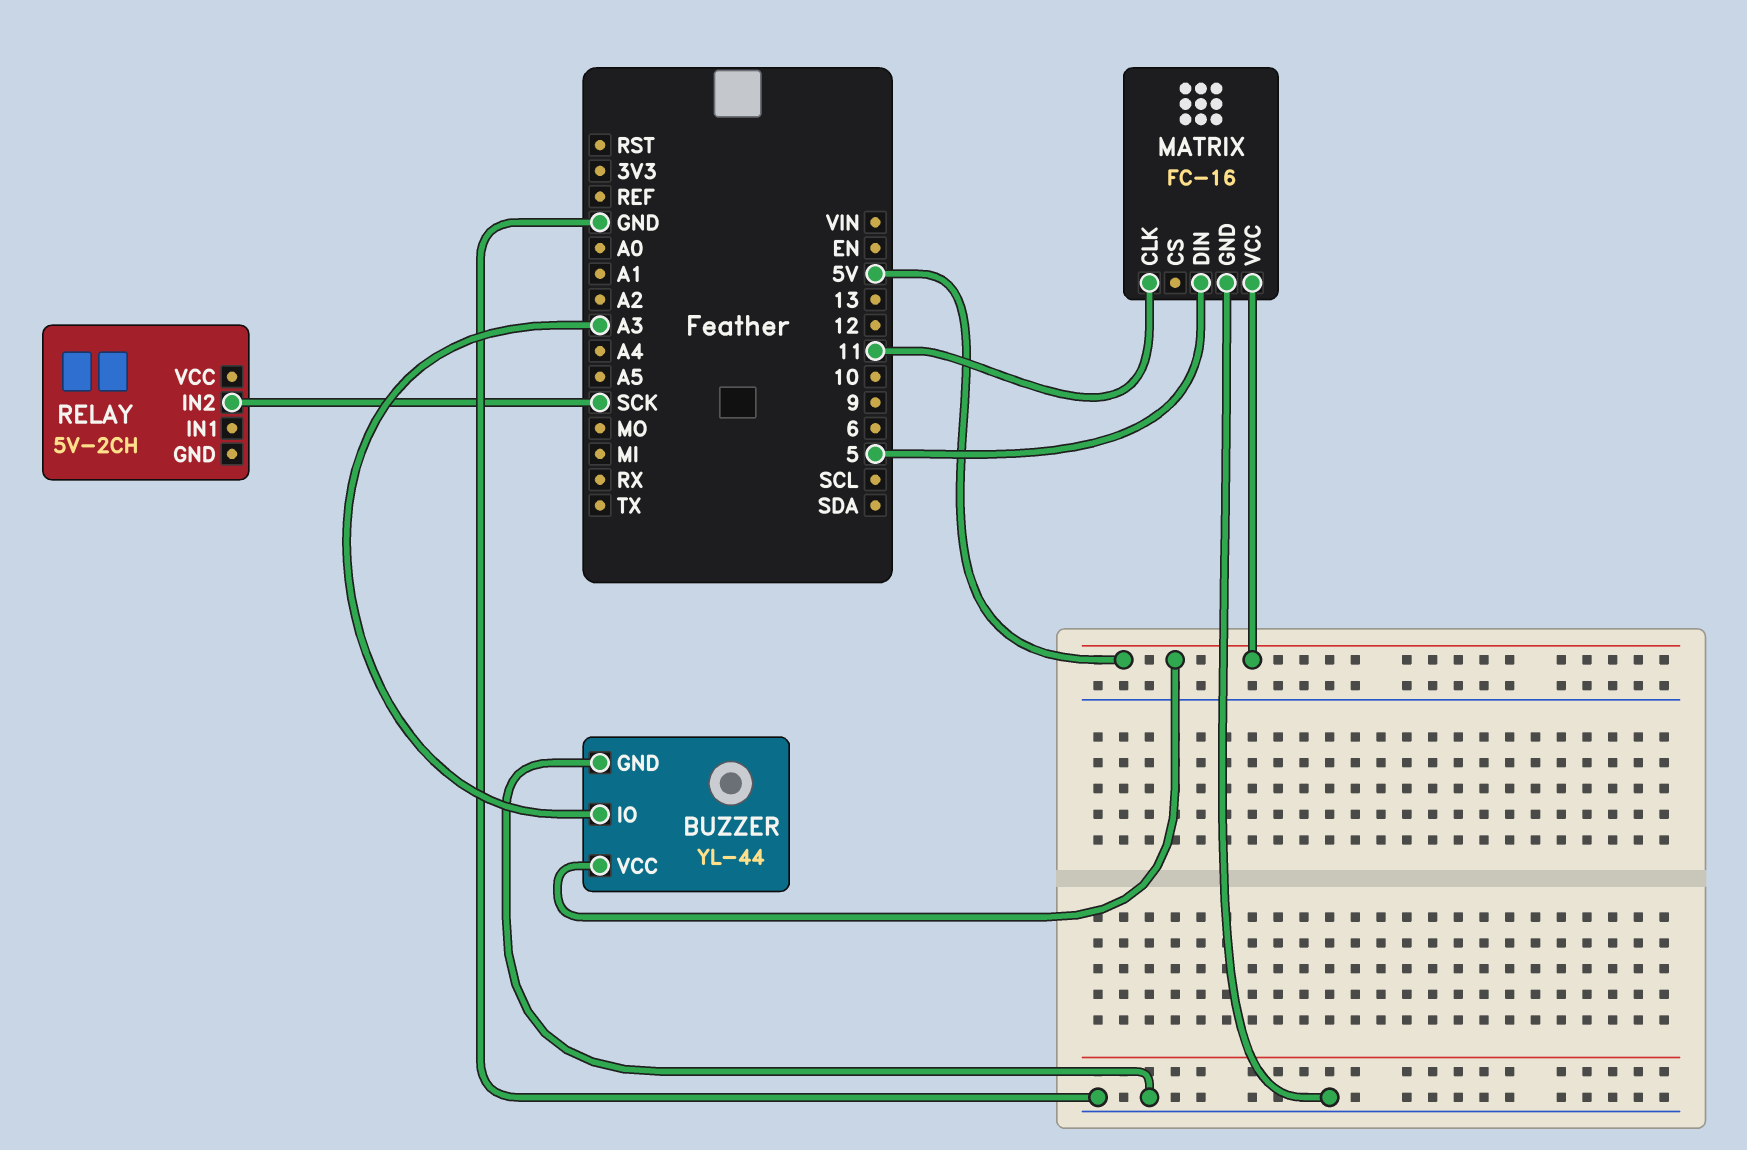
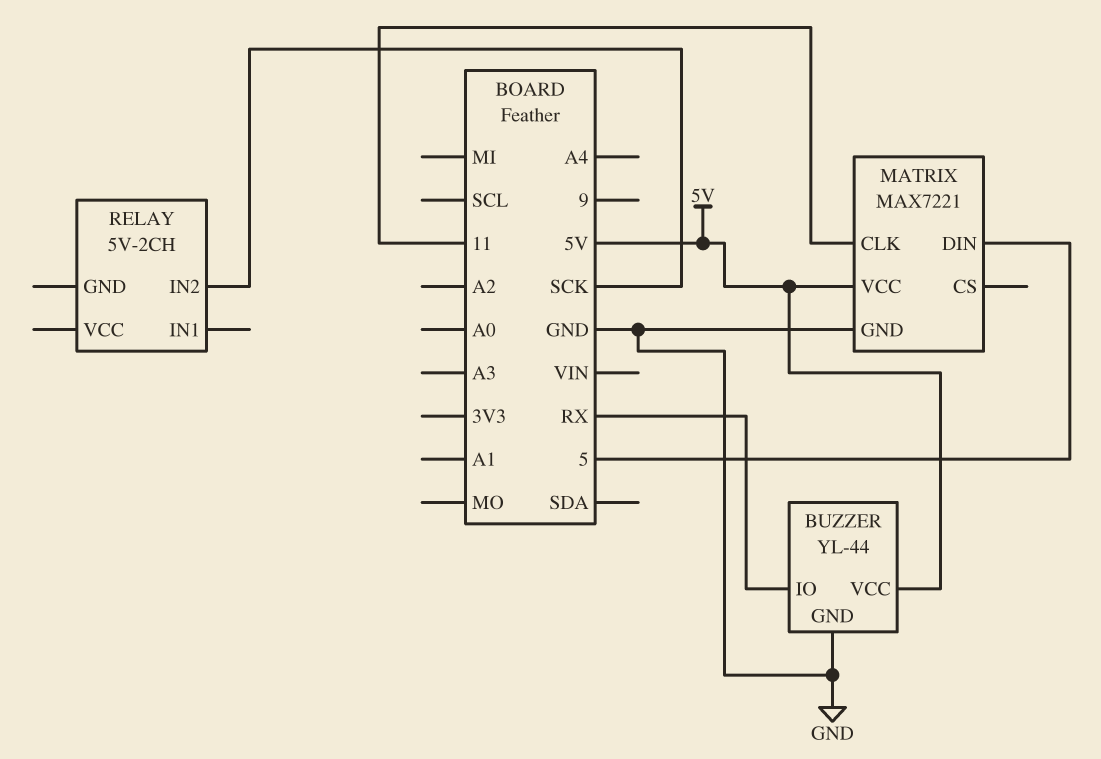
BUZZER pin IO: A3 -> RX
MATRIX: FC-16 -> MAX7221

